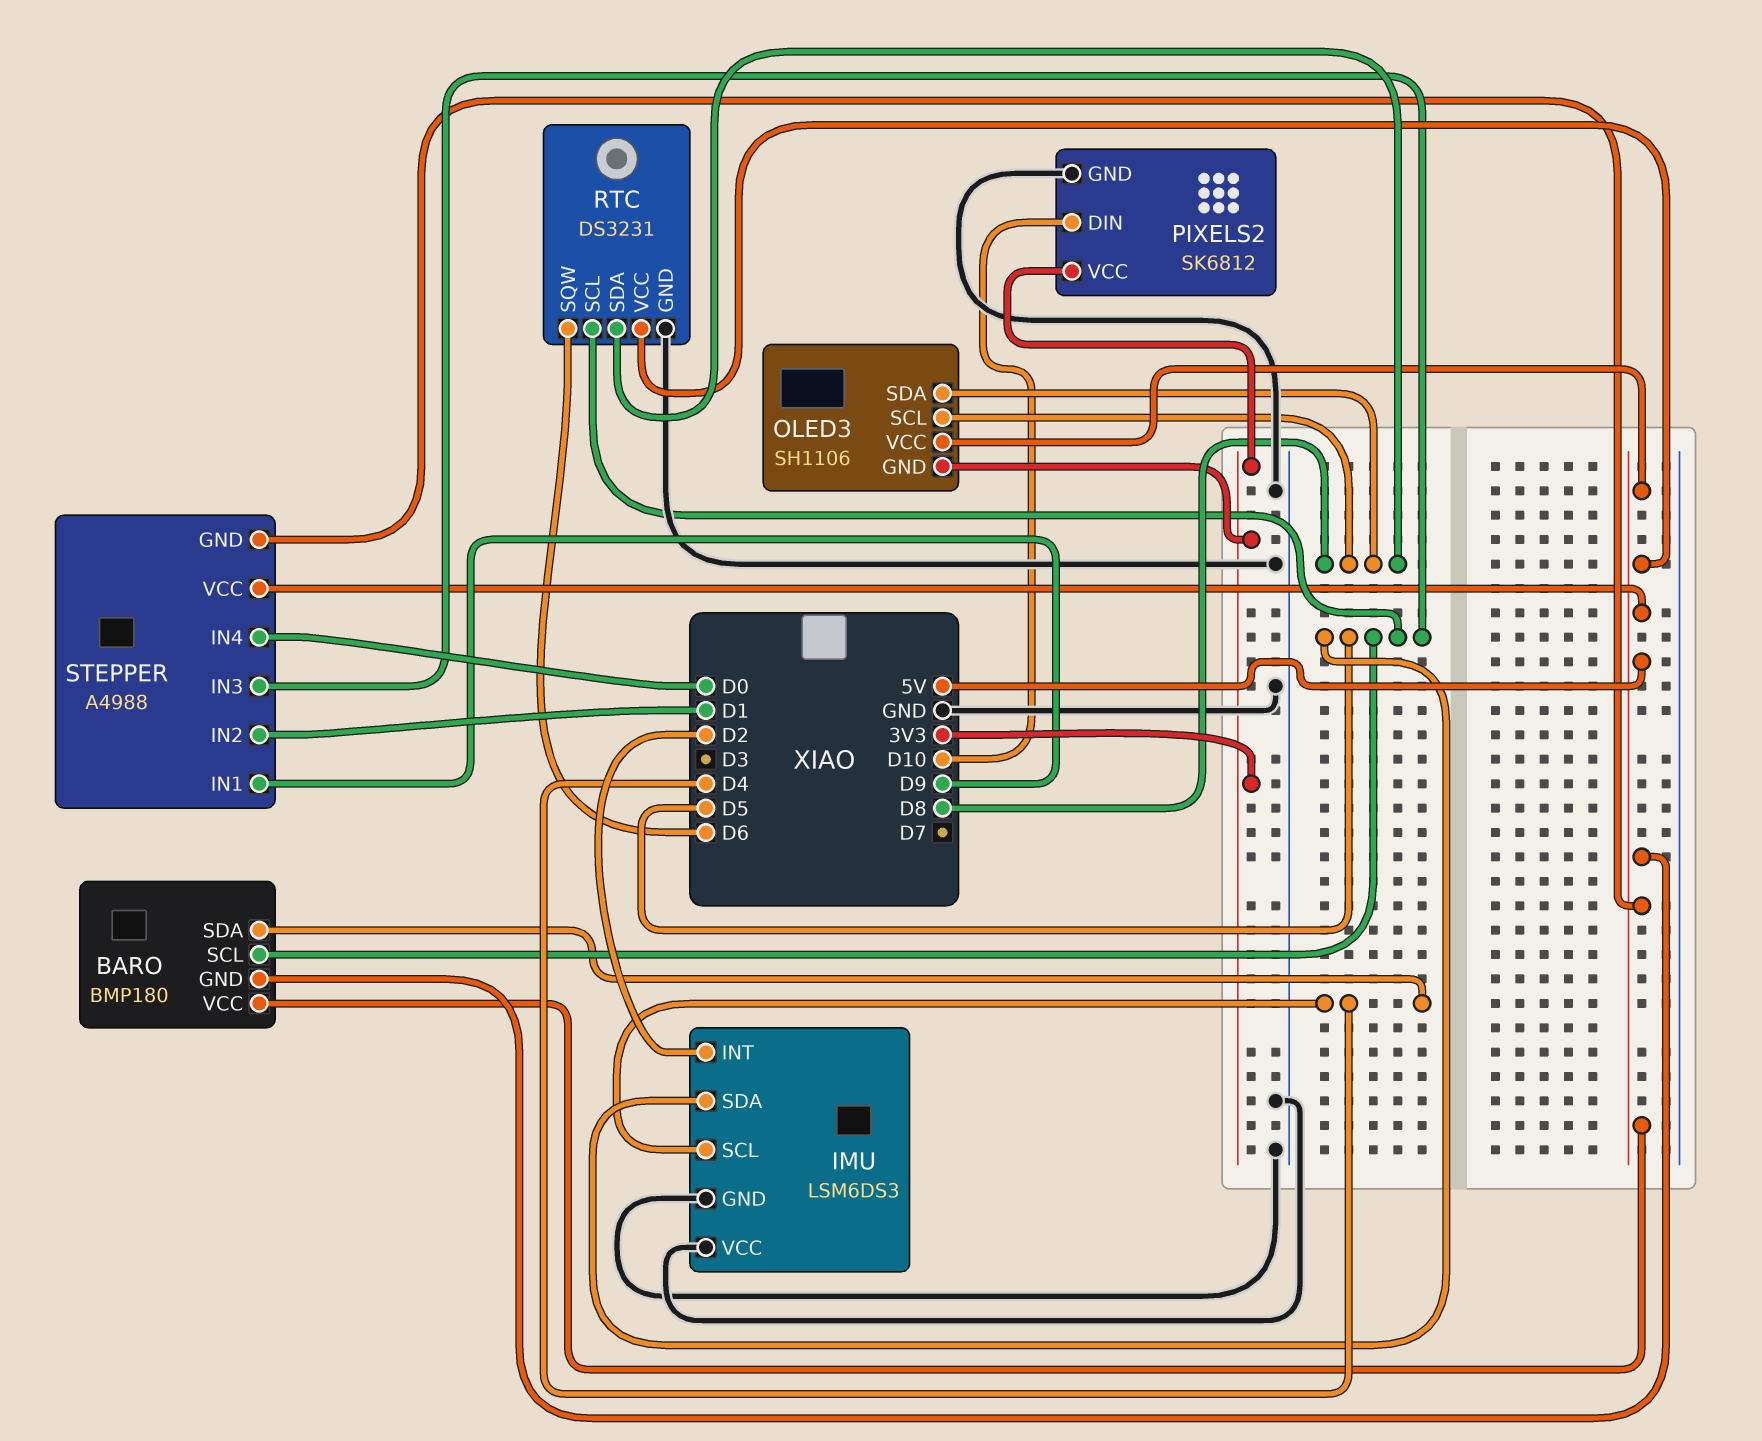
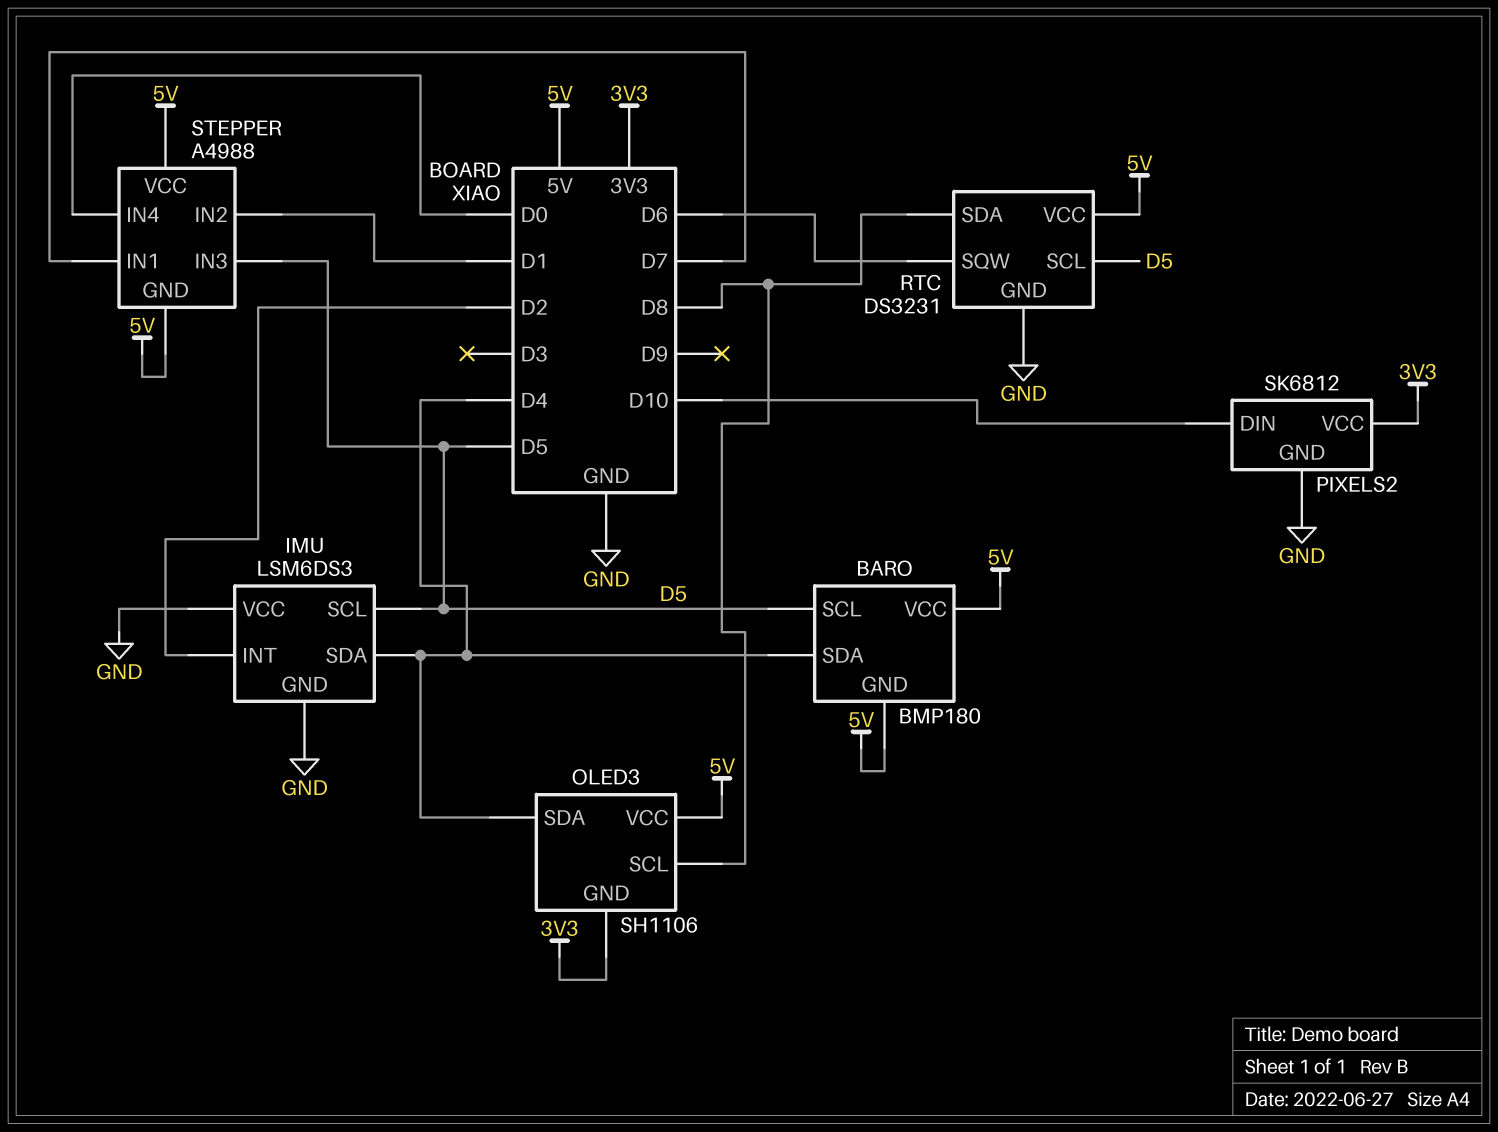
IMU pin SCL: D4 -> D5
IMU pin SDA: D5 -> D4
OLED3 pin SDA: D8 -> D4
STEPPER pin IN1: D9 -> D7

